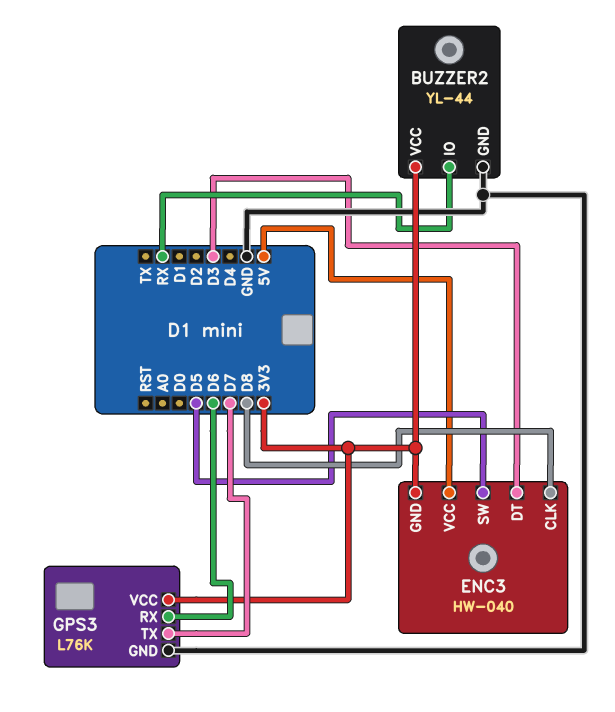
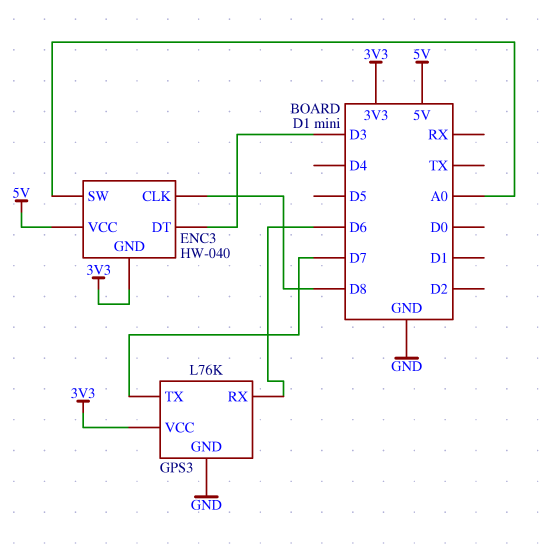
BUZZER2: YL-44 -> none
BUZZER2 pin GND: GND -> none
BUZZER2 pin IO: RX -> none
BUZZER2 pin VCC: 3V3 -> none
ENC3 pin SW: D5 -> A0

